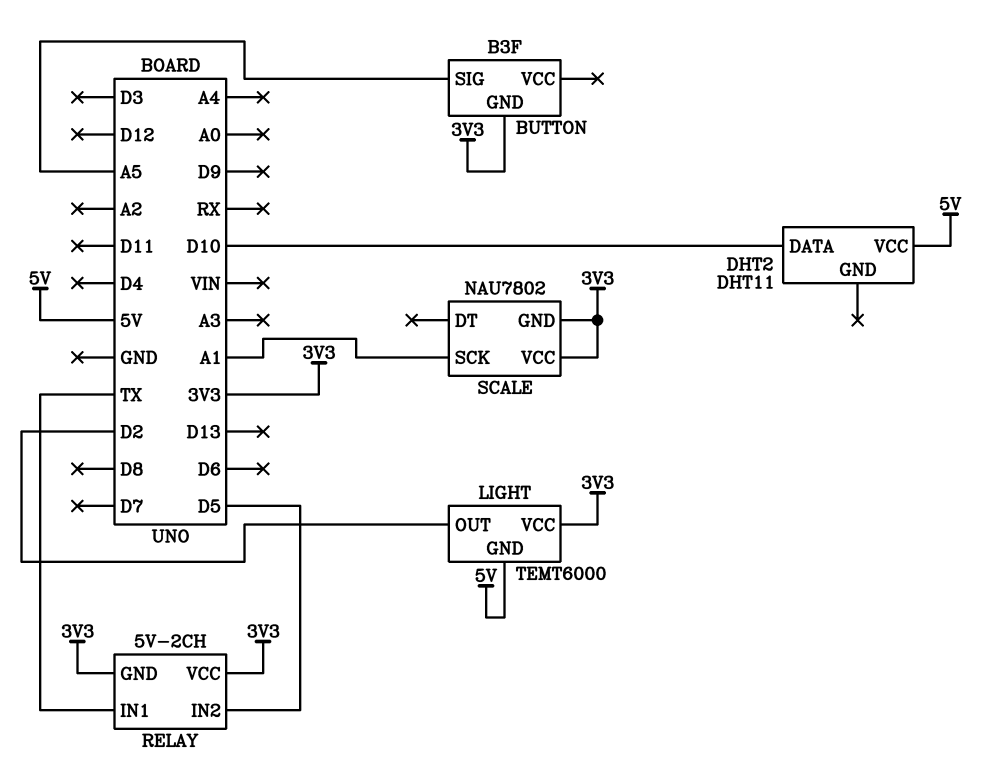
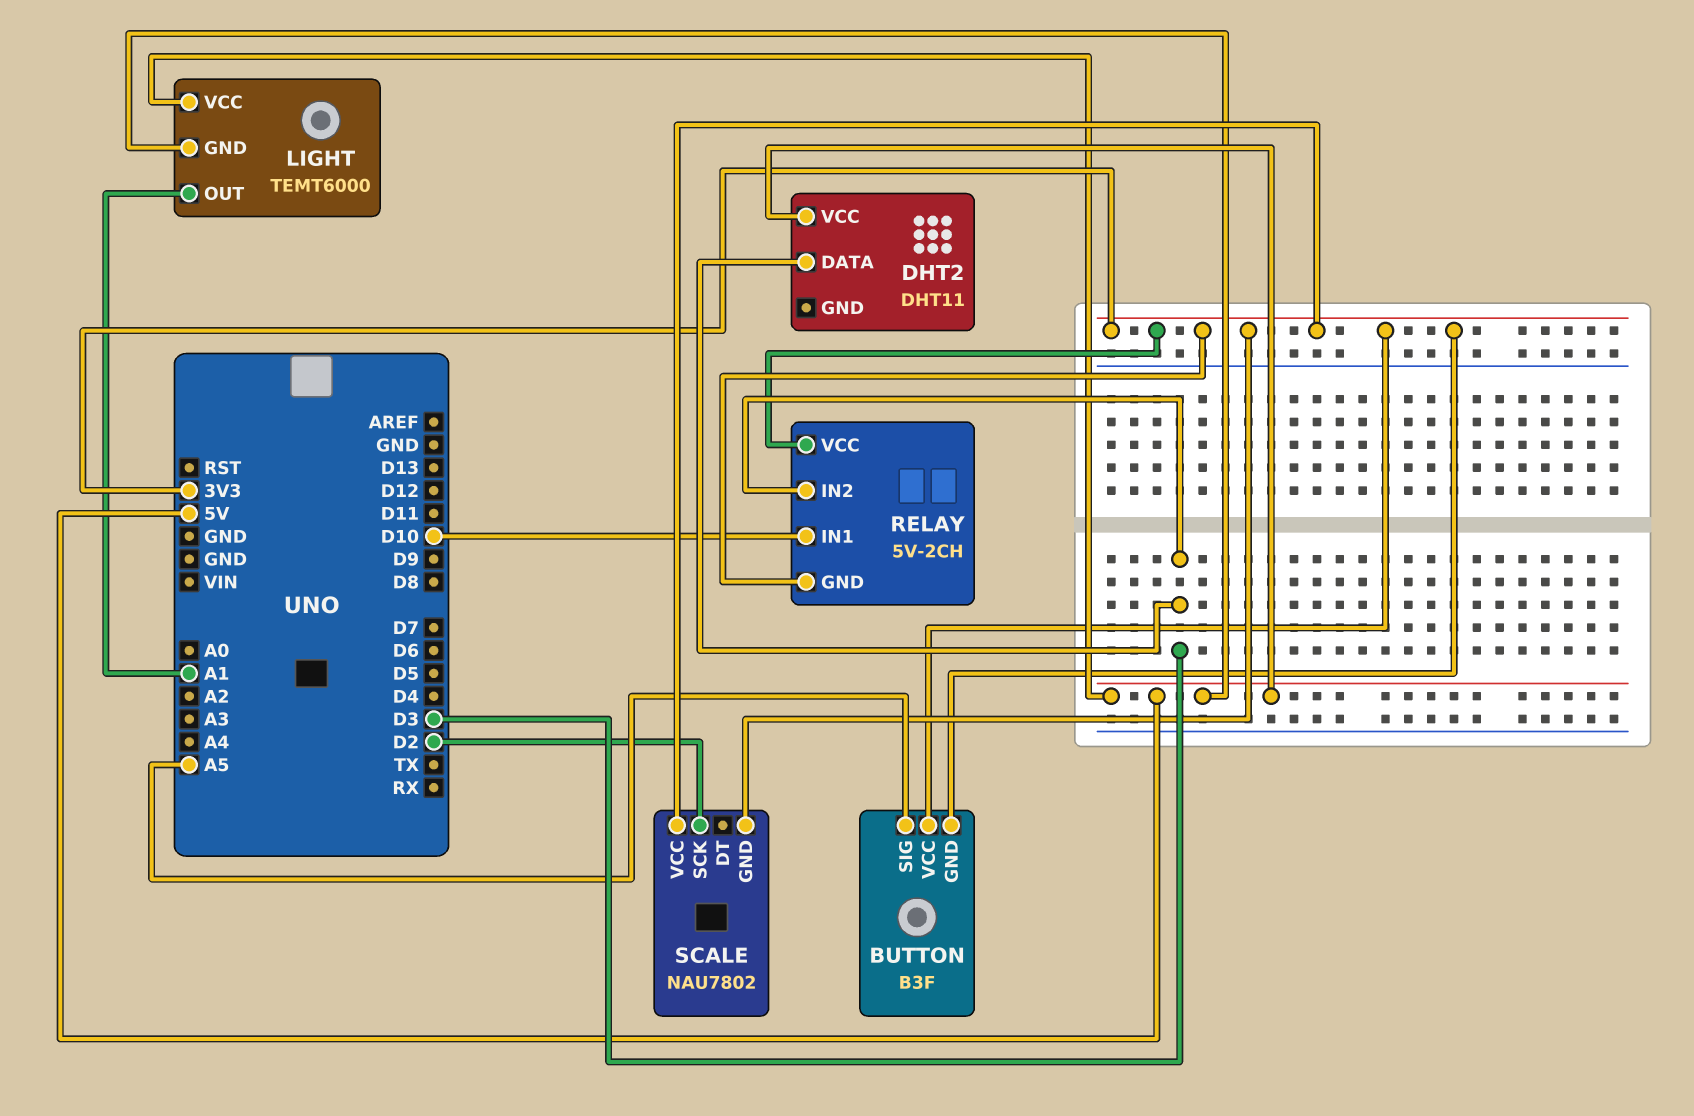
BUTTON pin VCC: none -> 3V3
DHT2 pin DATA: D10 -> D3
LIGHT pin OUT: D2 -> A1
LIGHT pin VCC: 3V3 -> 5V
RELAY pin IN1: TX -> D10
RELAY pin IN2: D5 -> D3
SCALE pin SCK: A1 -> D2

